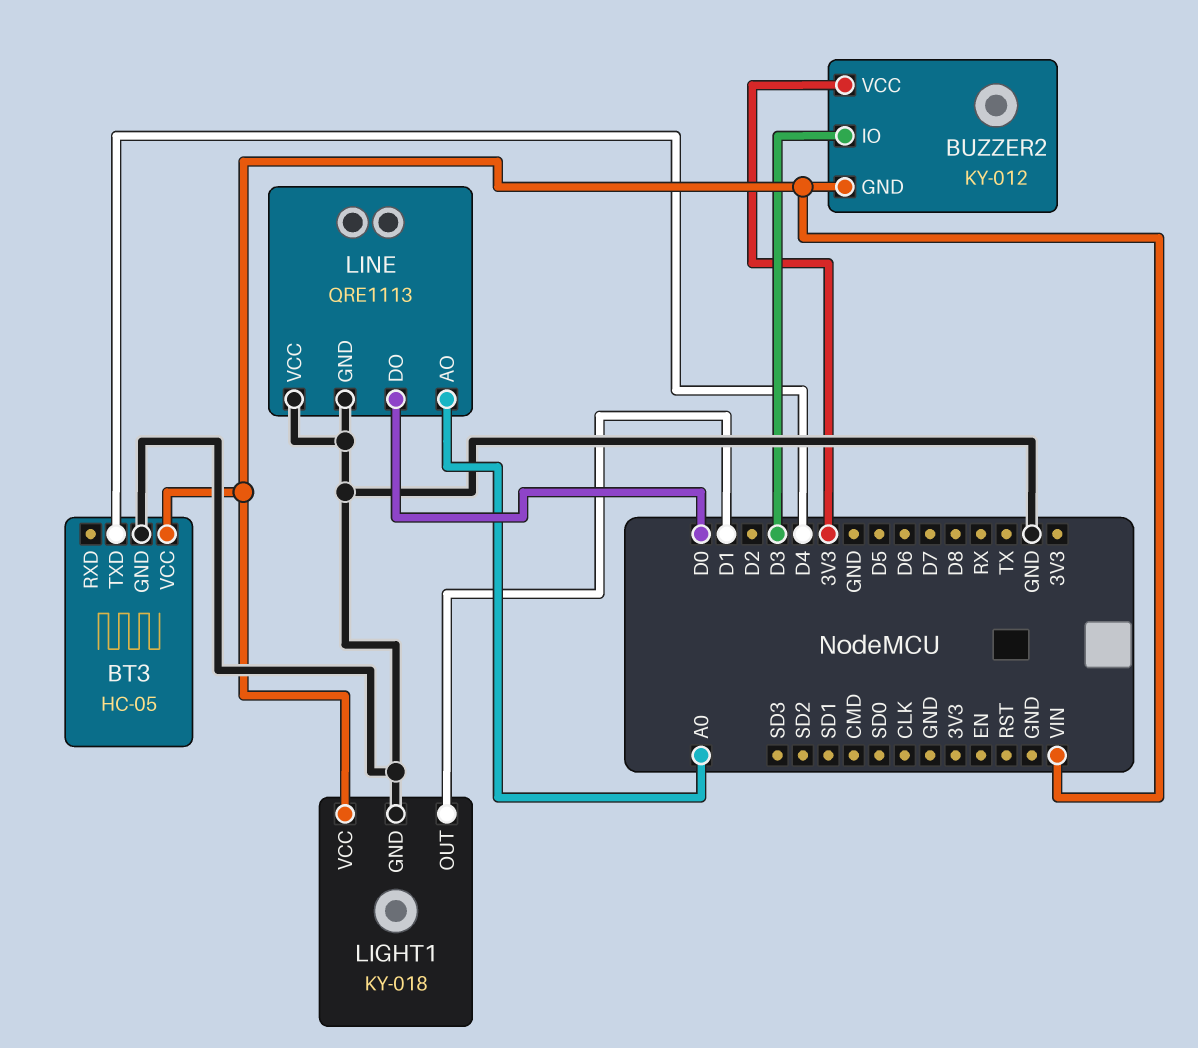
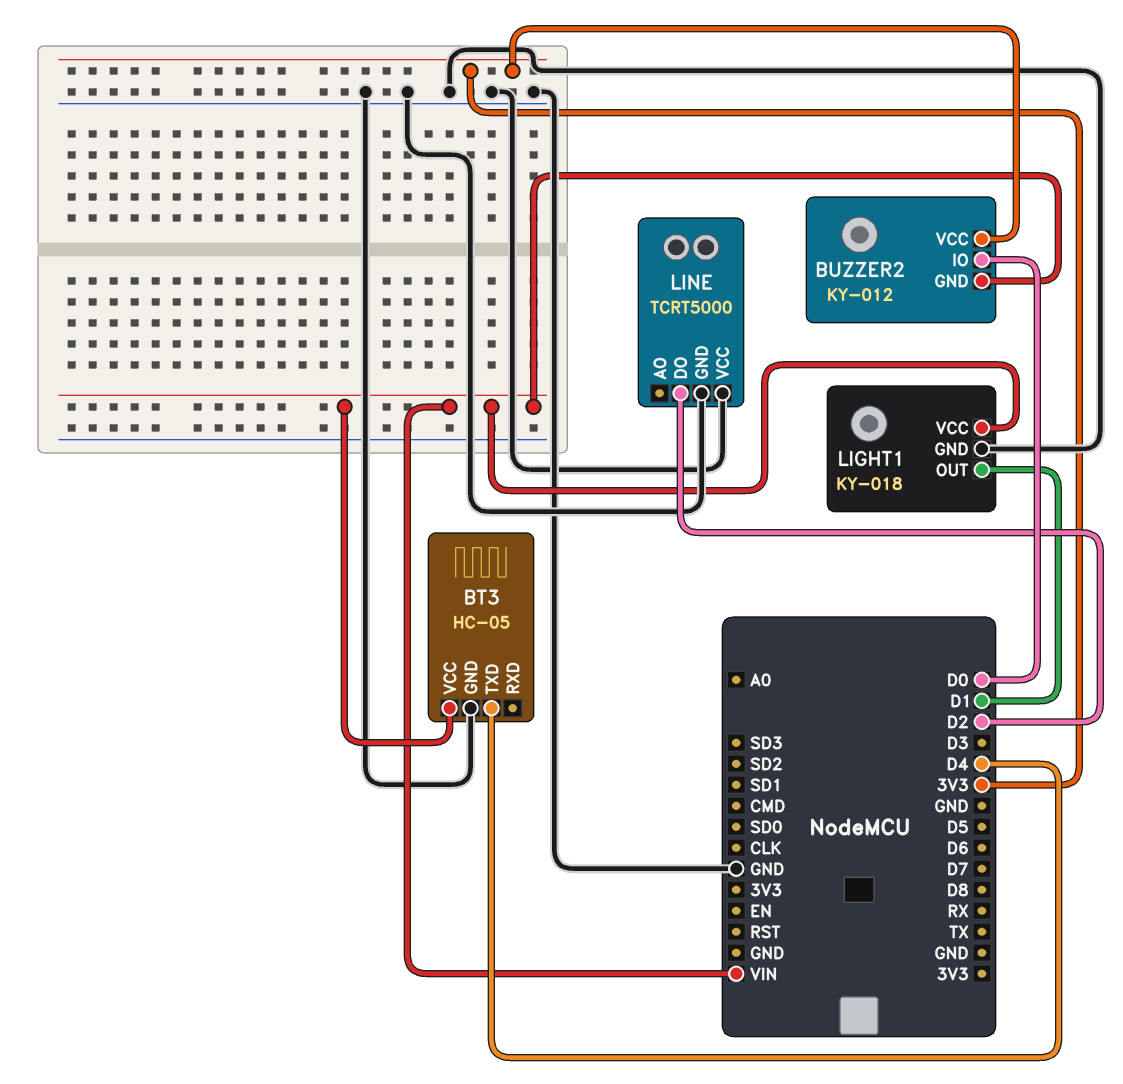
BUZZER2 pin IO: D3 -> D0
LINE: QRE1113 -> TCRT5000
LINE pin AO: A0 -> none
LINE pin DO: D0 -> D2

